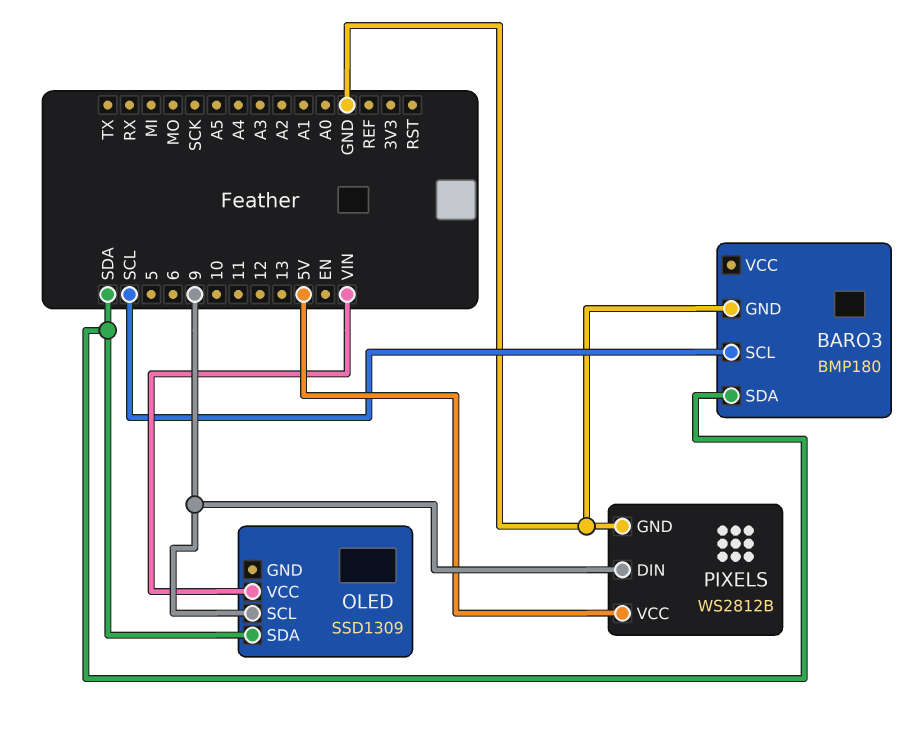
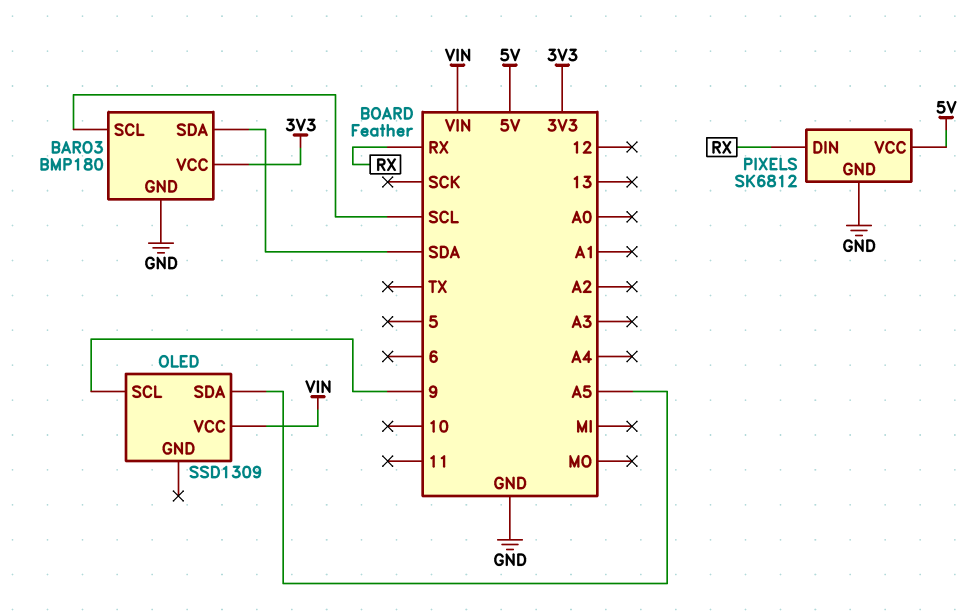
BARO3 pin VCC: none -> 3V3
OLED pin SDA: SDA -> A5
PIXELS: WS2812B -> SK6812
PIXELS pin DIN: 9 -> RX

